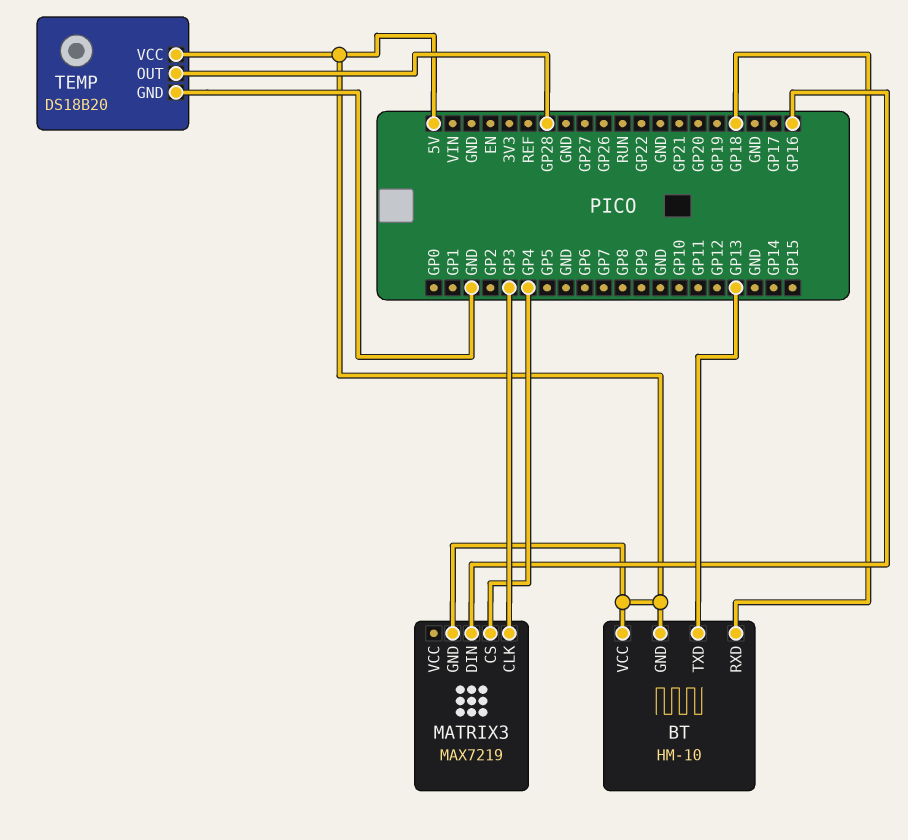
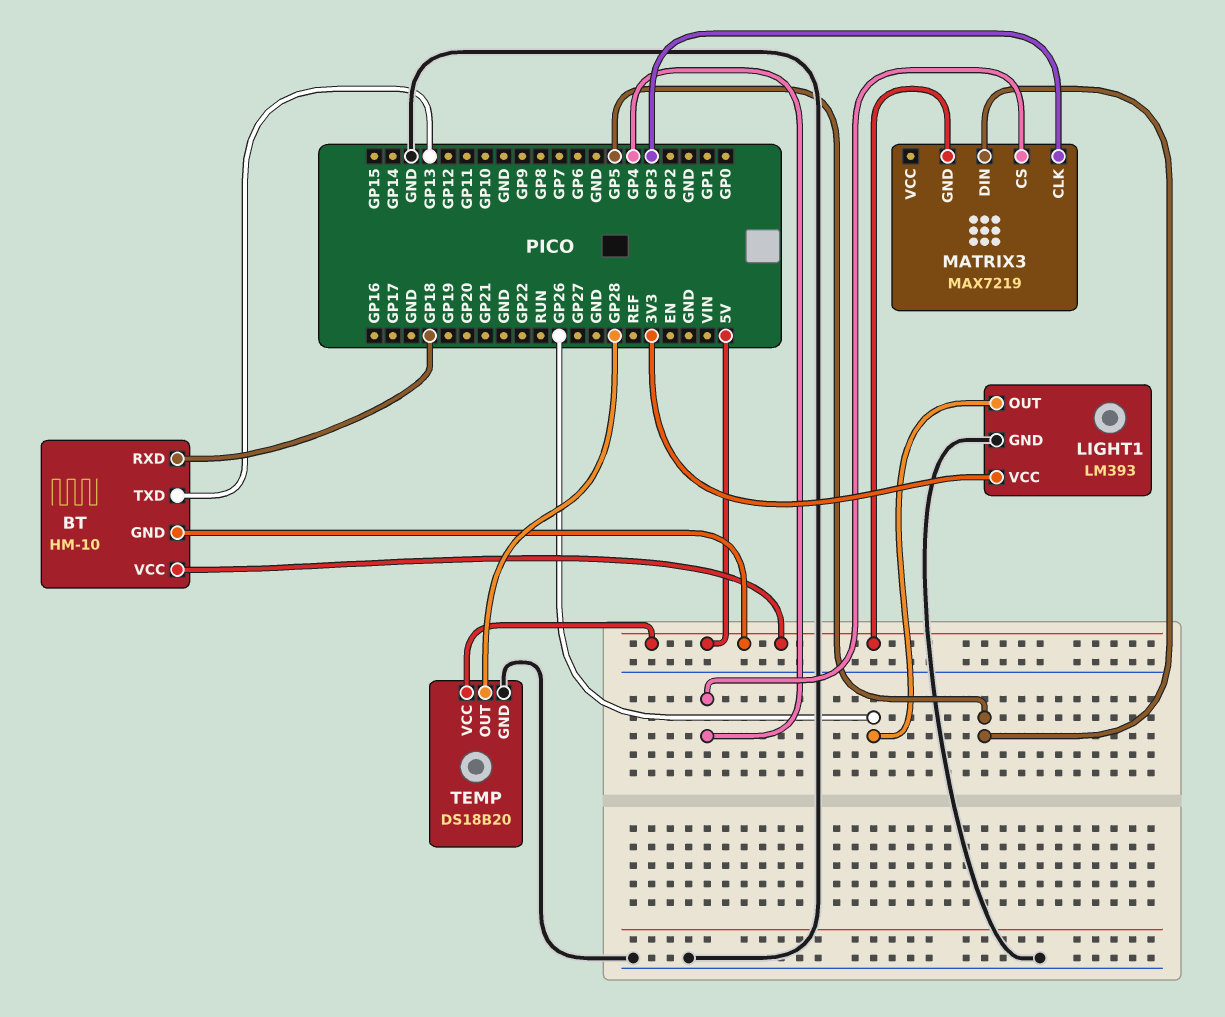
LIGHT1: none -> LM393
LIGHT1 pin GND: none -> GND
LIGHT1 pin OUT: none -> GP26
LIGHT1 pin VCC: none -> 3V3
MATRIX3 pin DIN: GP16 -> GP5

